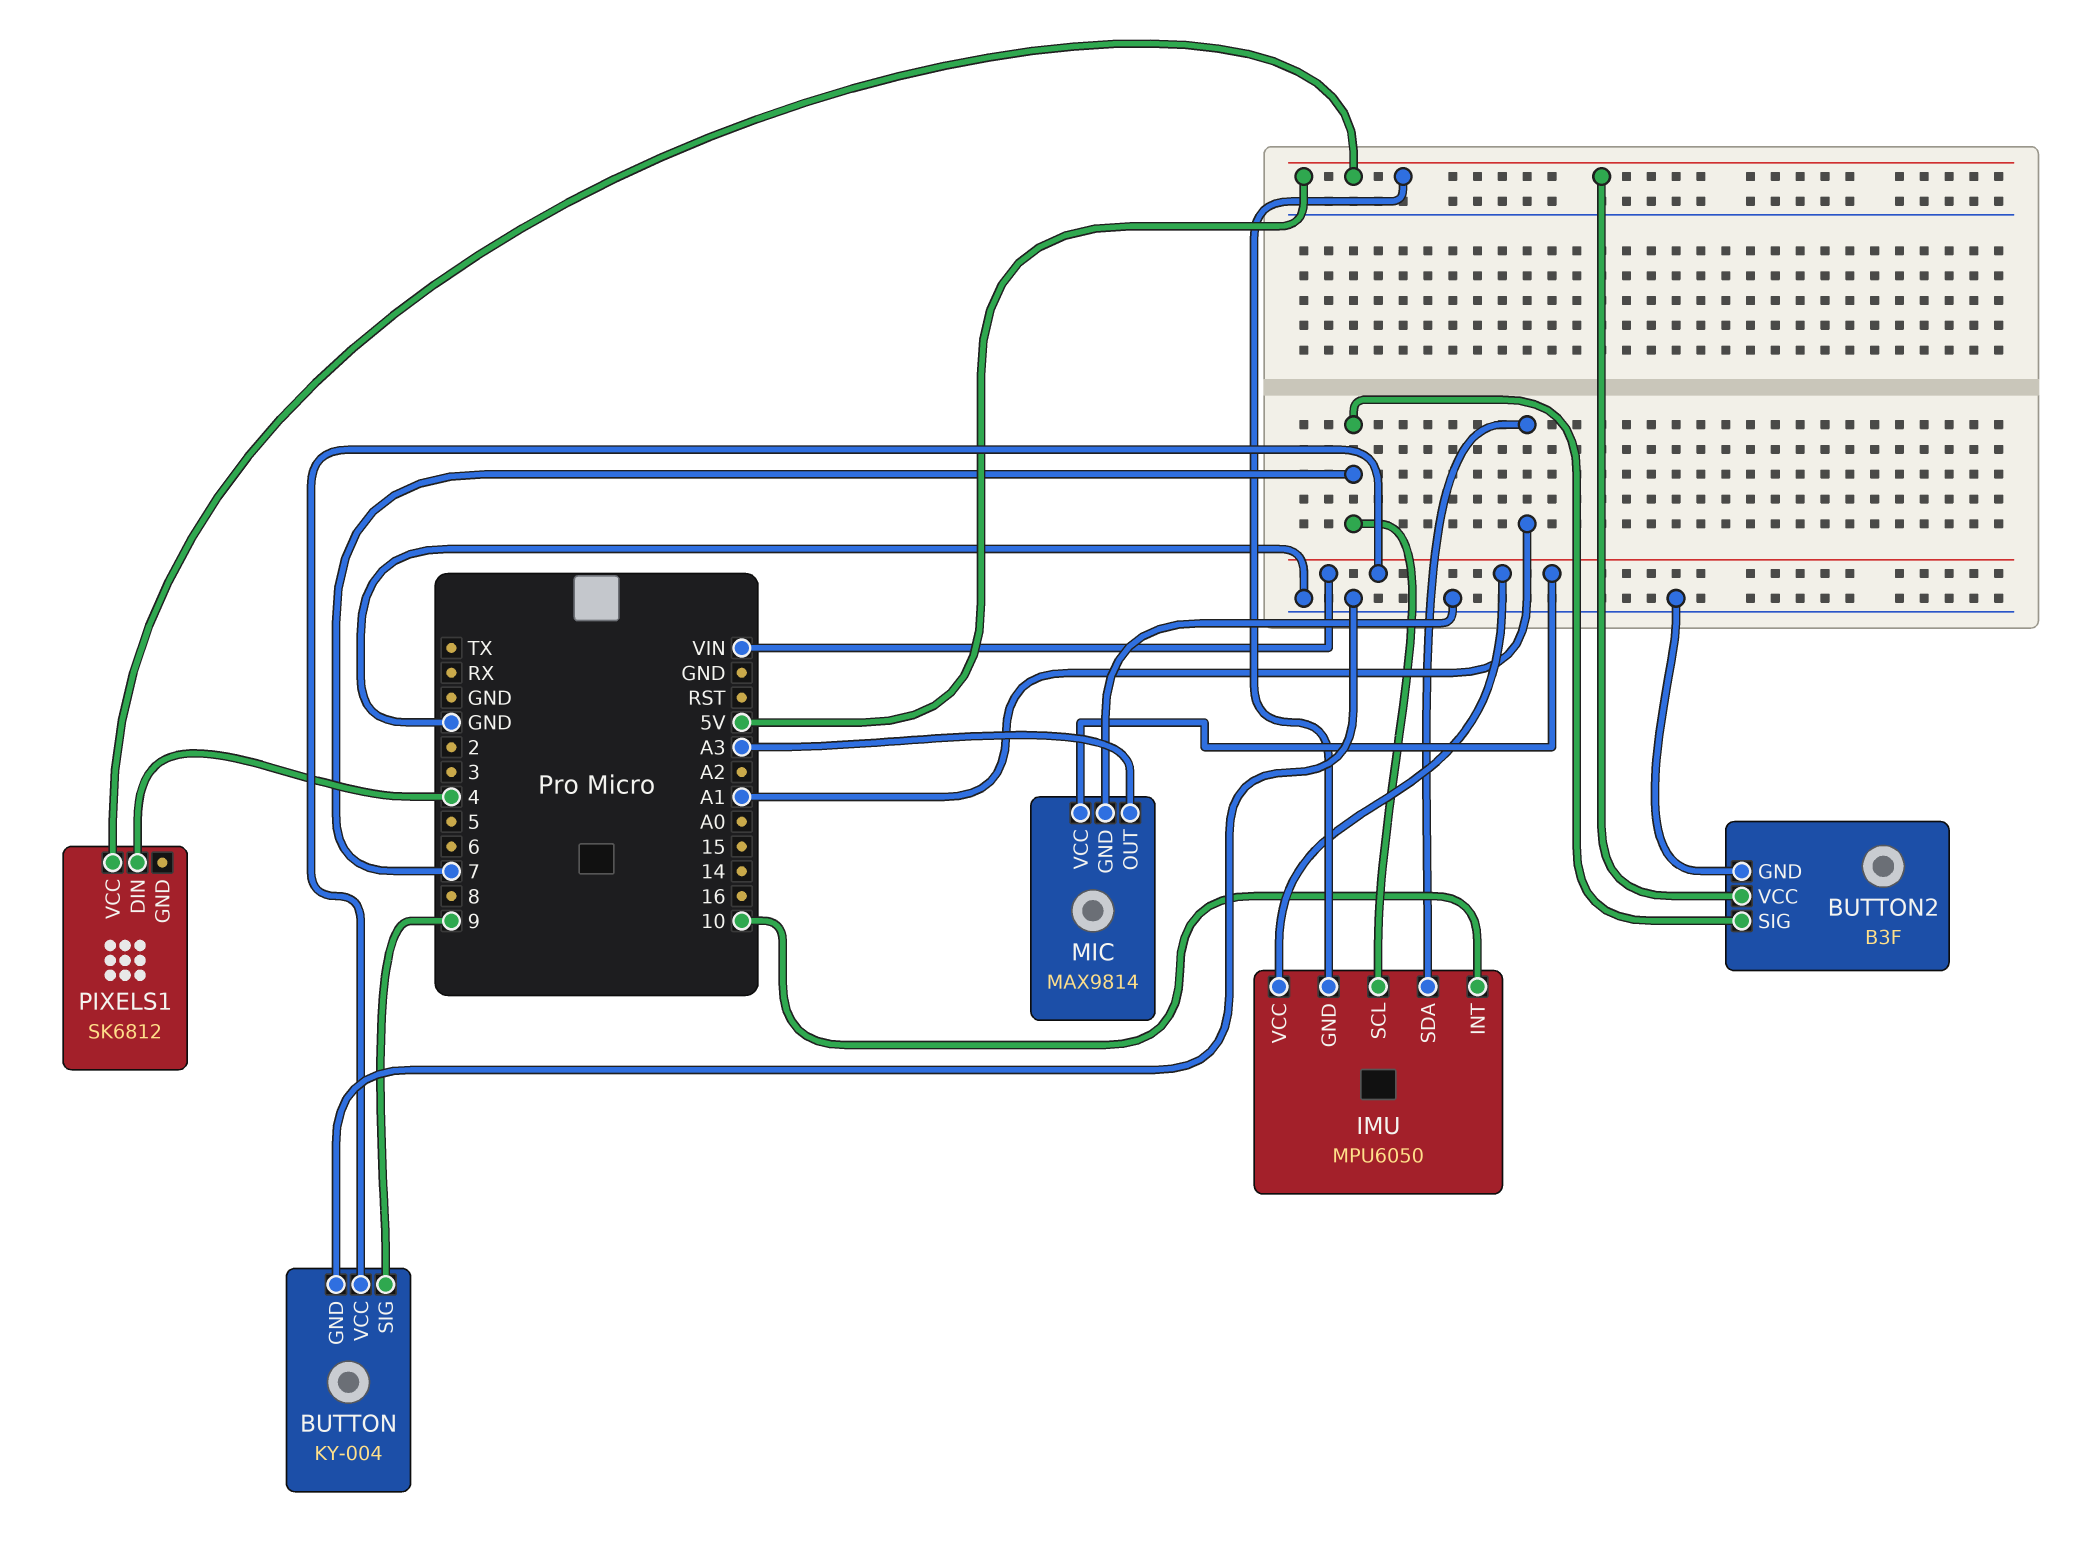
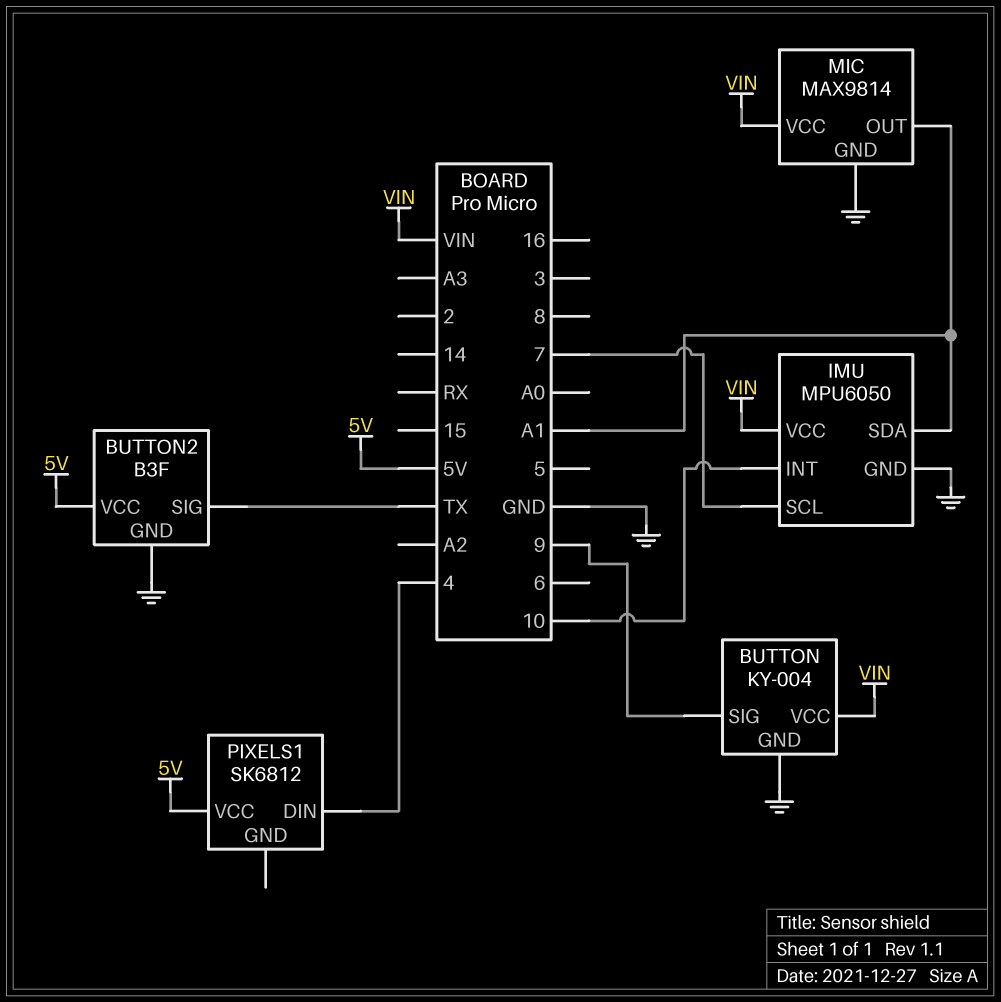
BUTTON2 pin SIG: 7 -> TX
IMU pin GND: 5V -> GND
MIC pin OUT: A3 -> A1

